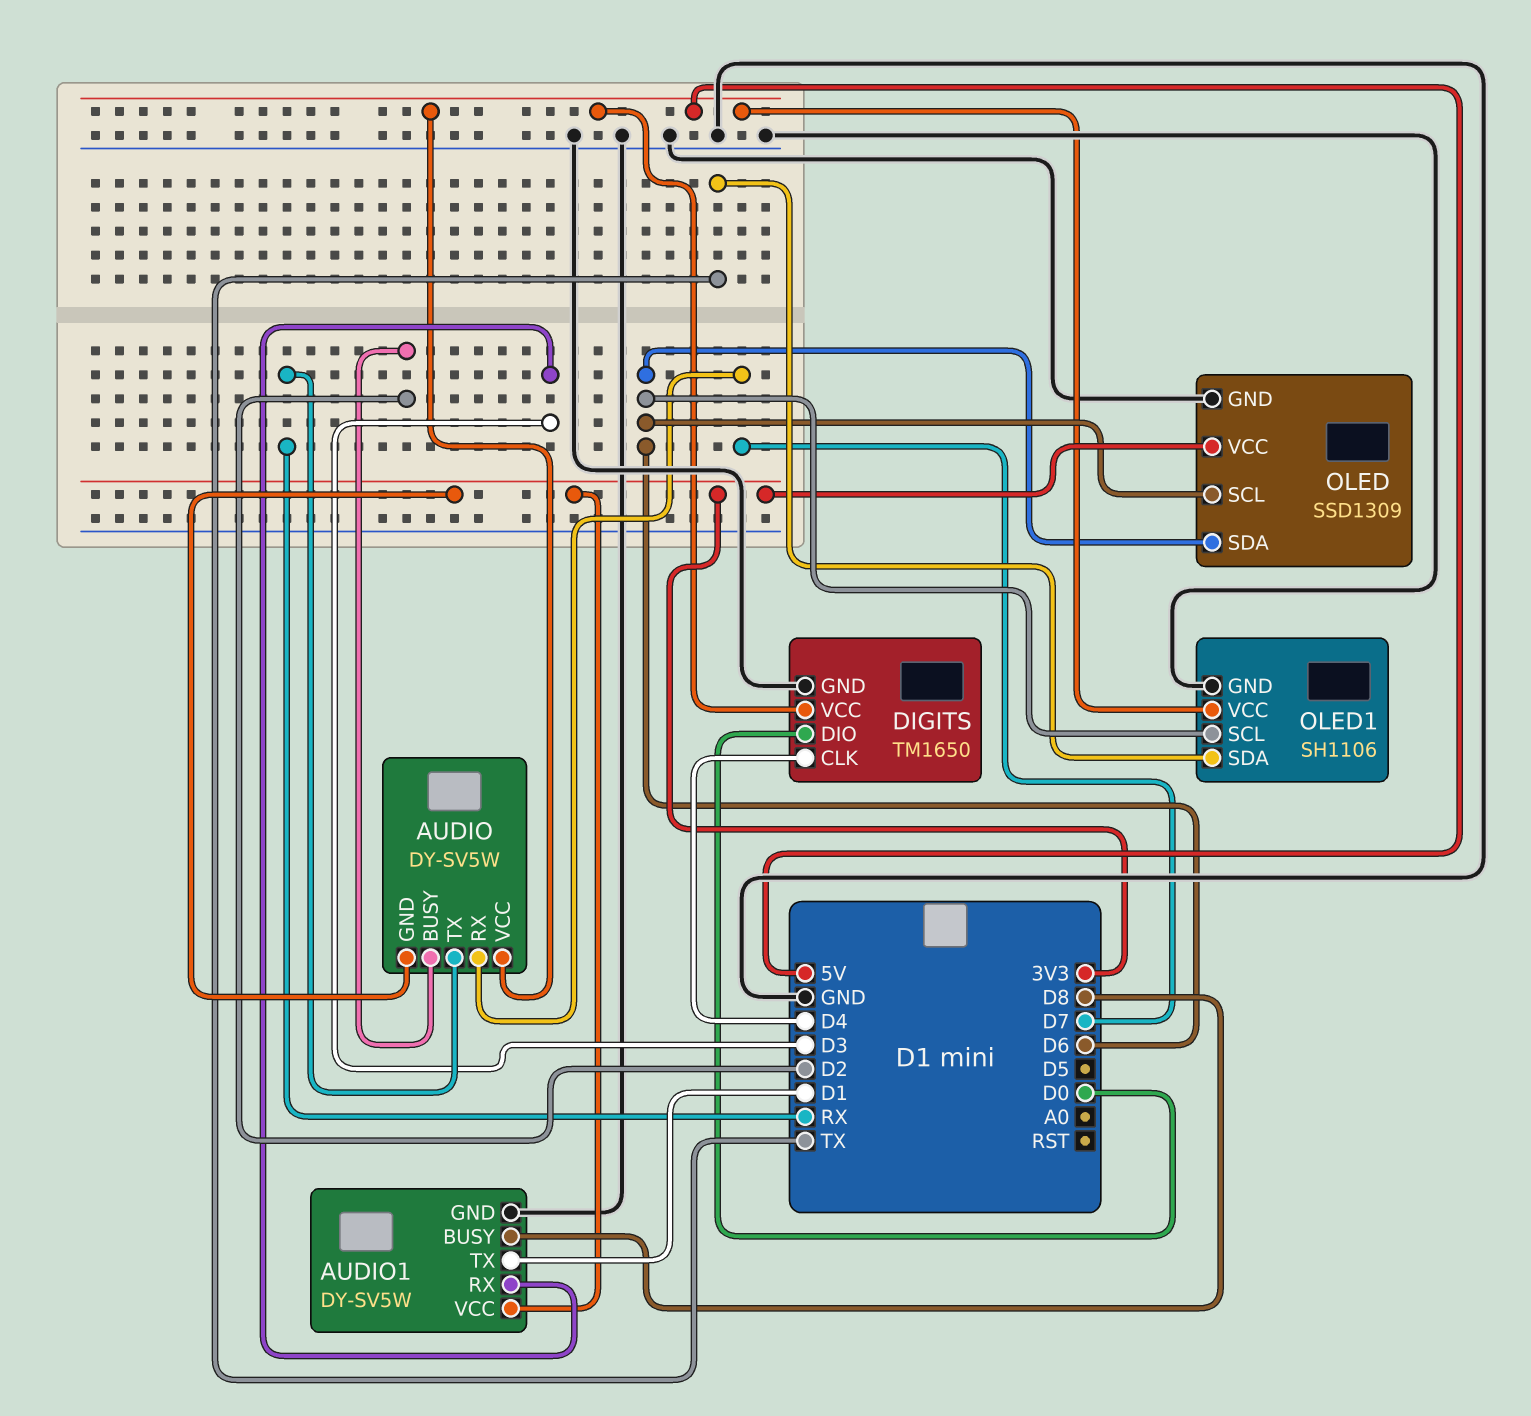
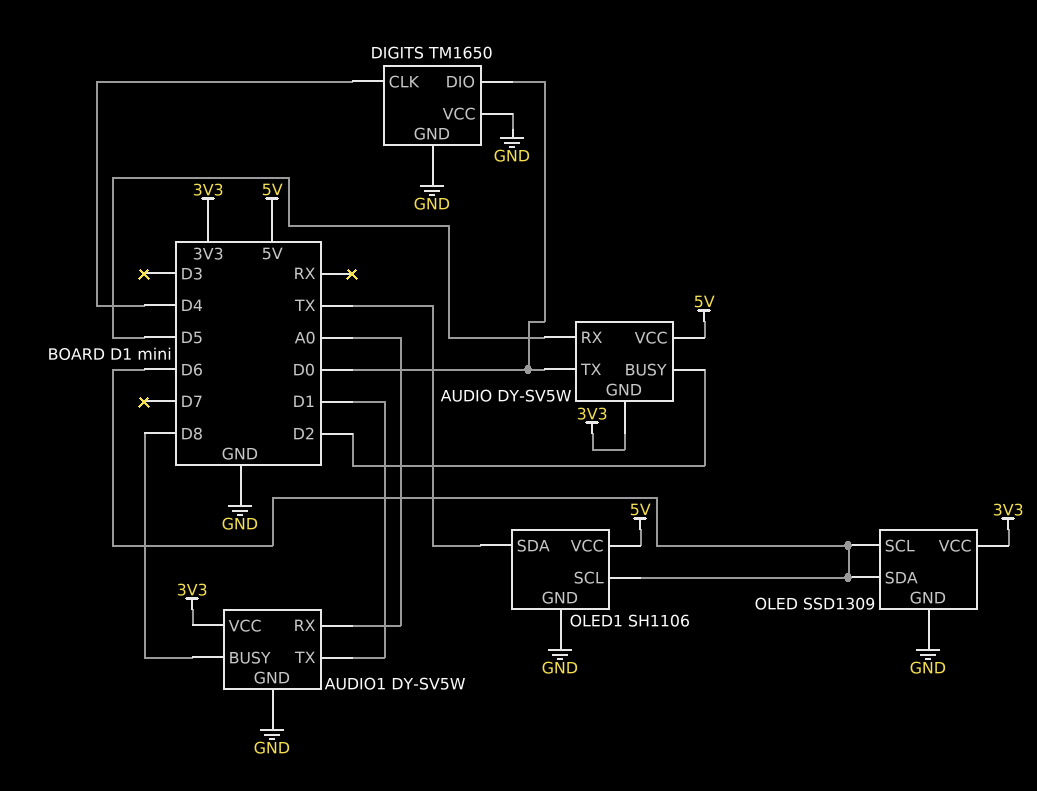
AUDIO pin RX: D7 -> D5
AUDIO pin TX: RX -> D0
AUDIO1 pin RX: D3 -> A0
DIGITS pin VCC: 5V -> GND

